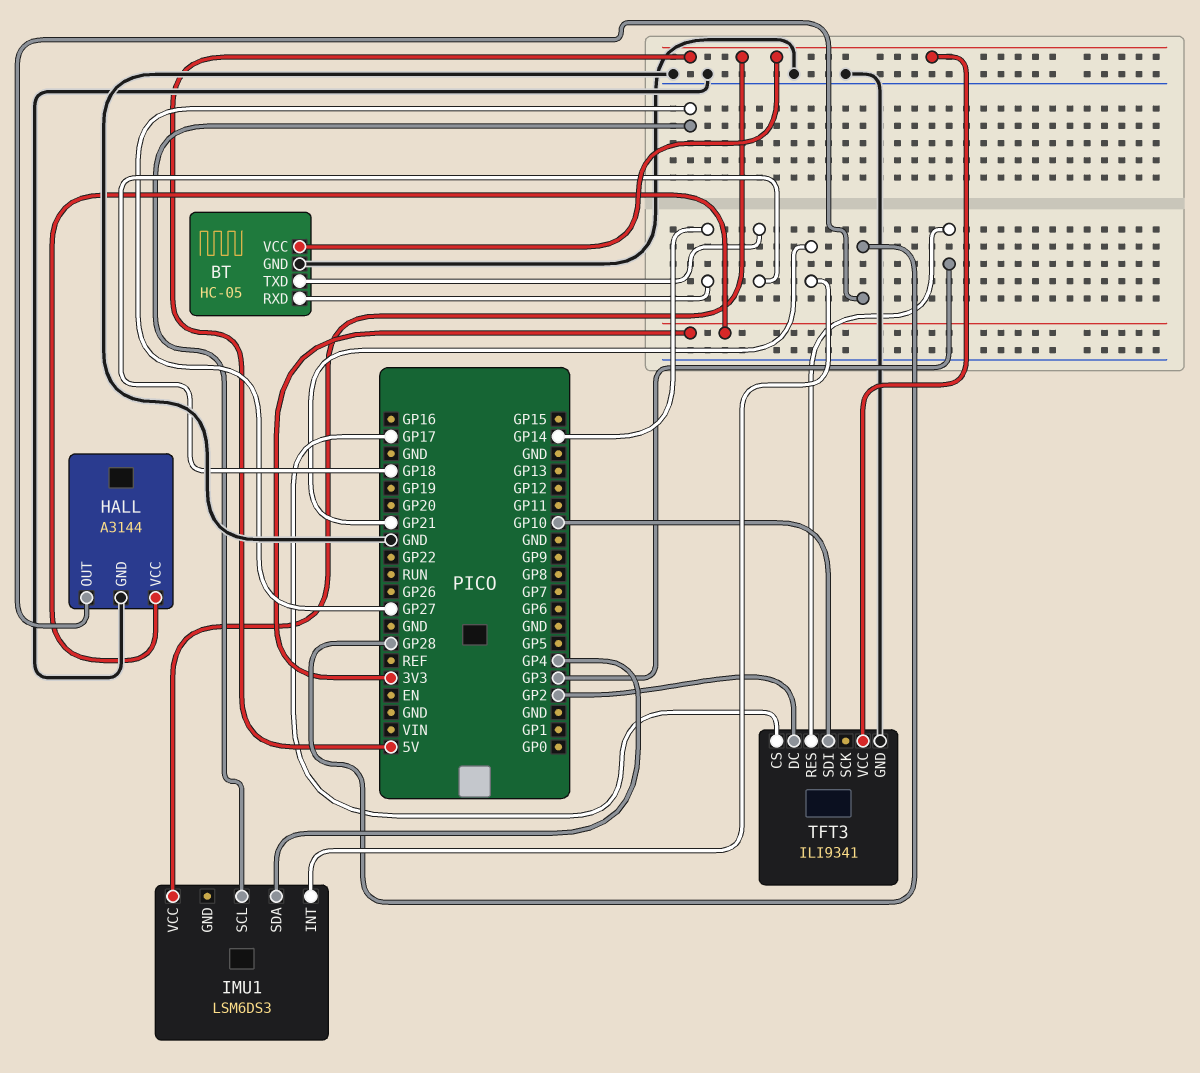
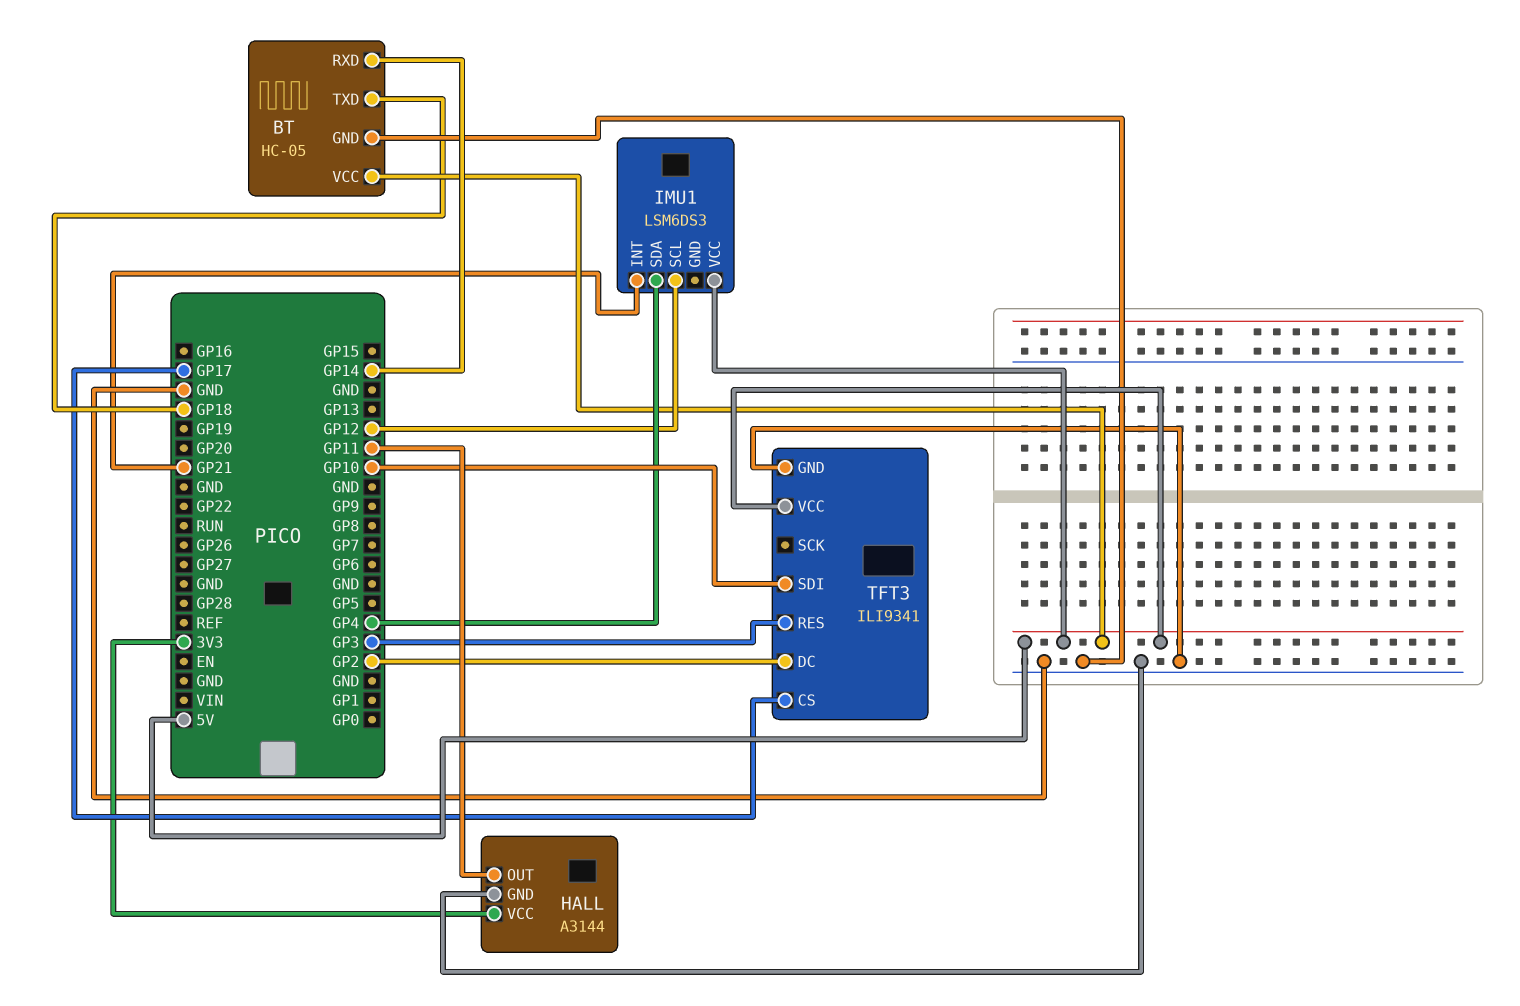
HALL pin OUT: GP28 -> GP11
IMU1 pin SCL: GP27 -> GP12

